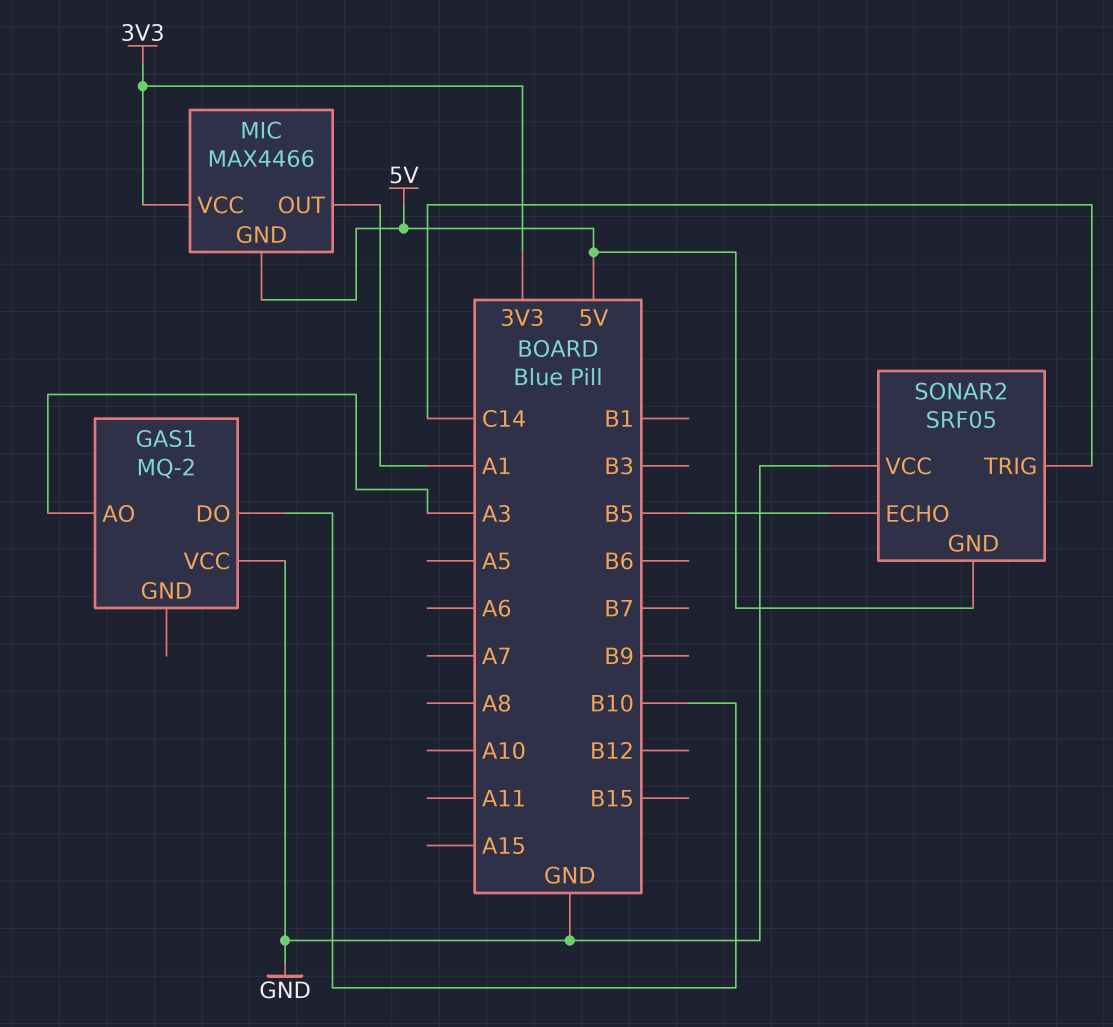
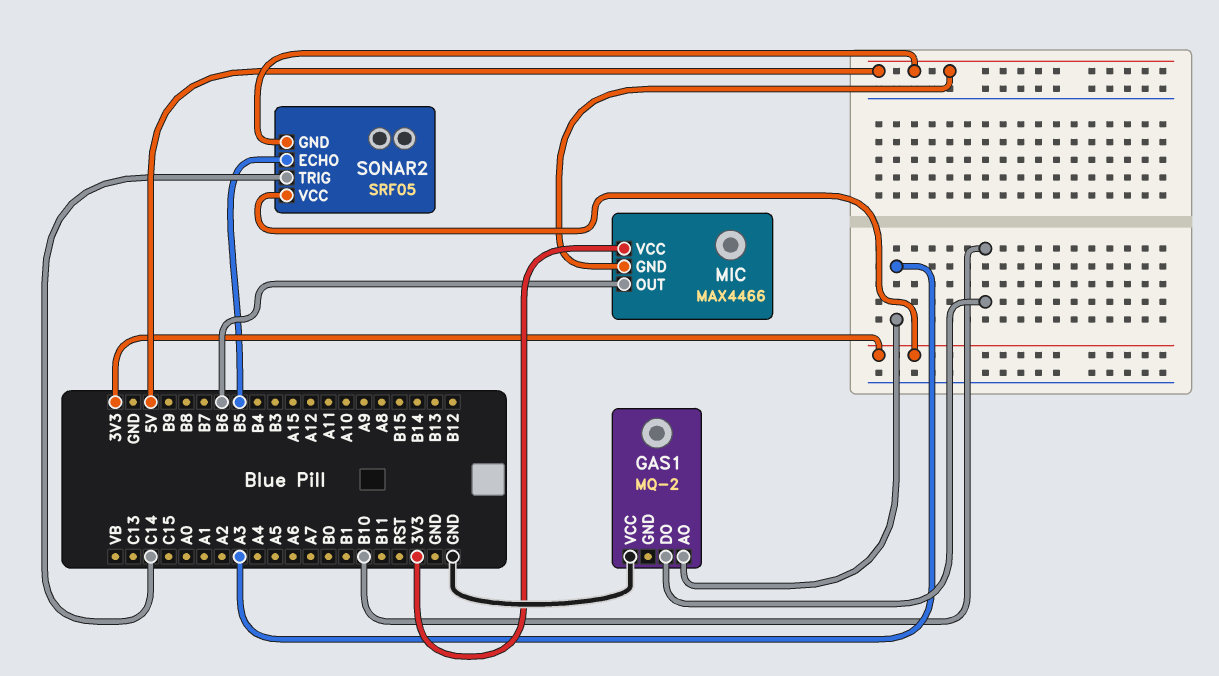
MIC pin OUT: A1 -> B6
SONAR2 pin VCC: GND -> 3V3

